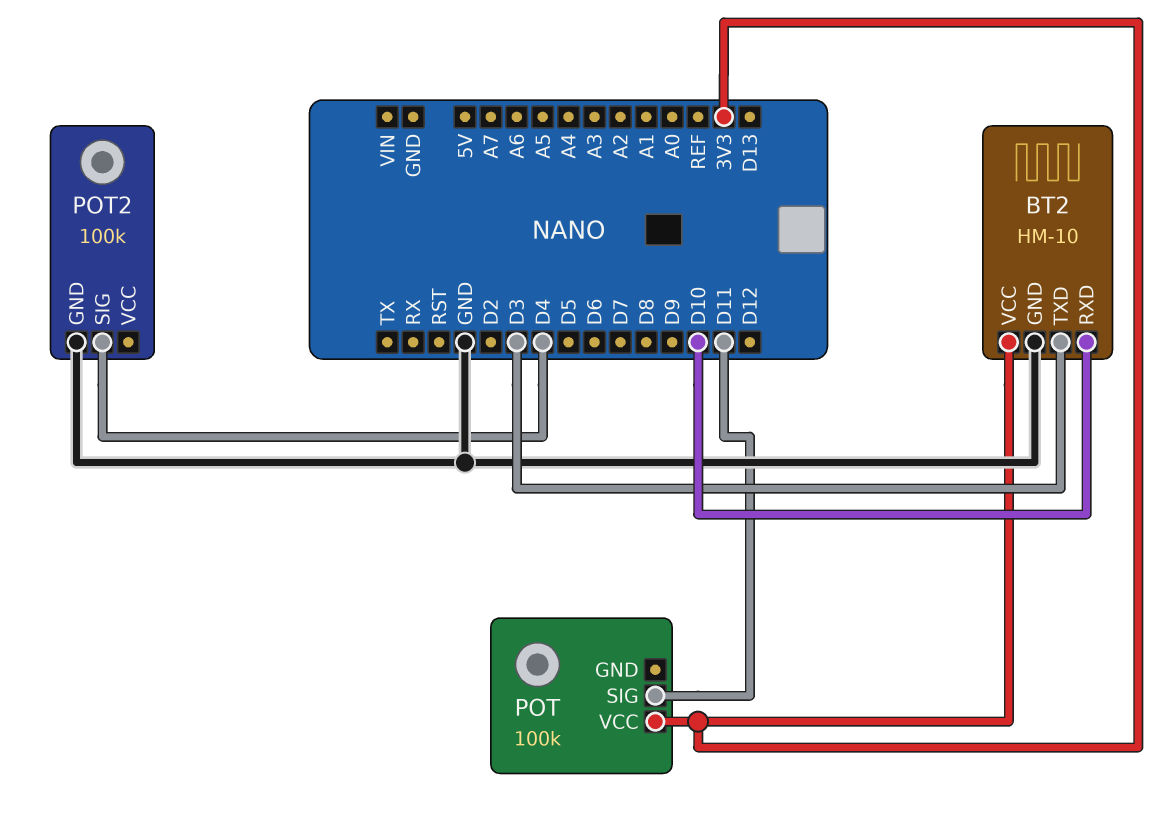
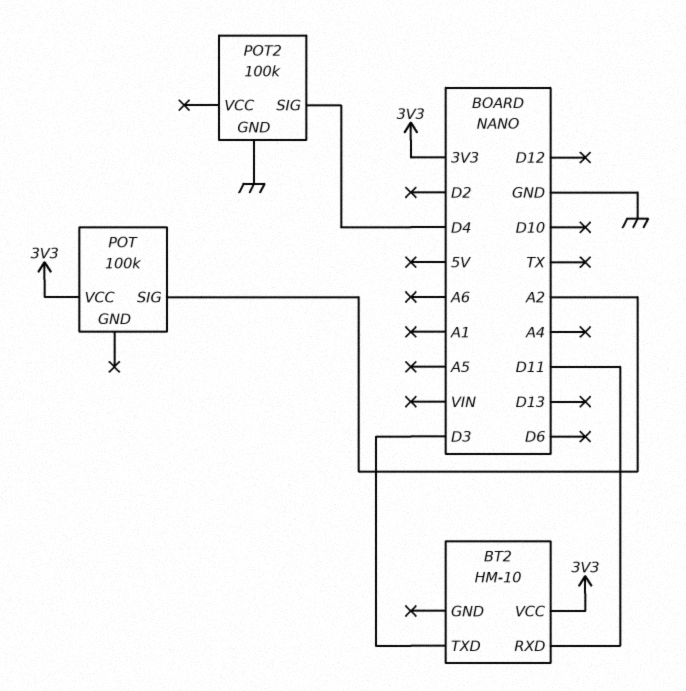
BT2 pin GND: GND -> none
BT2 pin RXD: D10 -> D11
POT pin SIG: D11 -> A2

